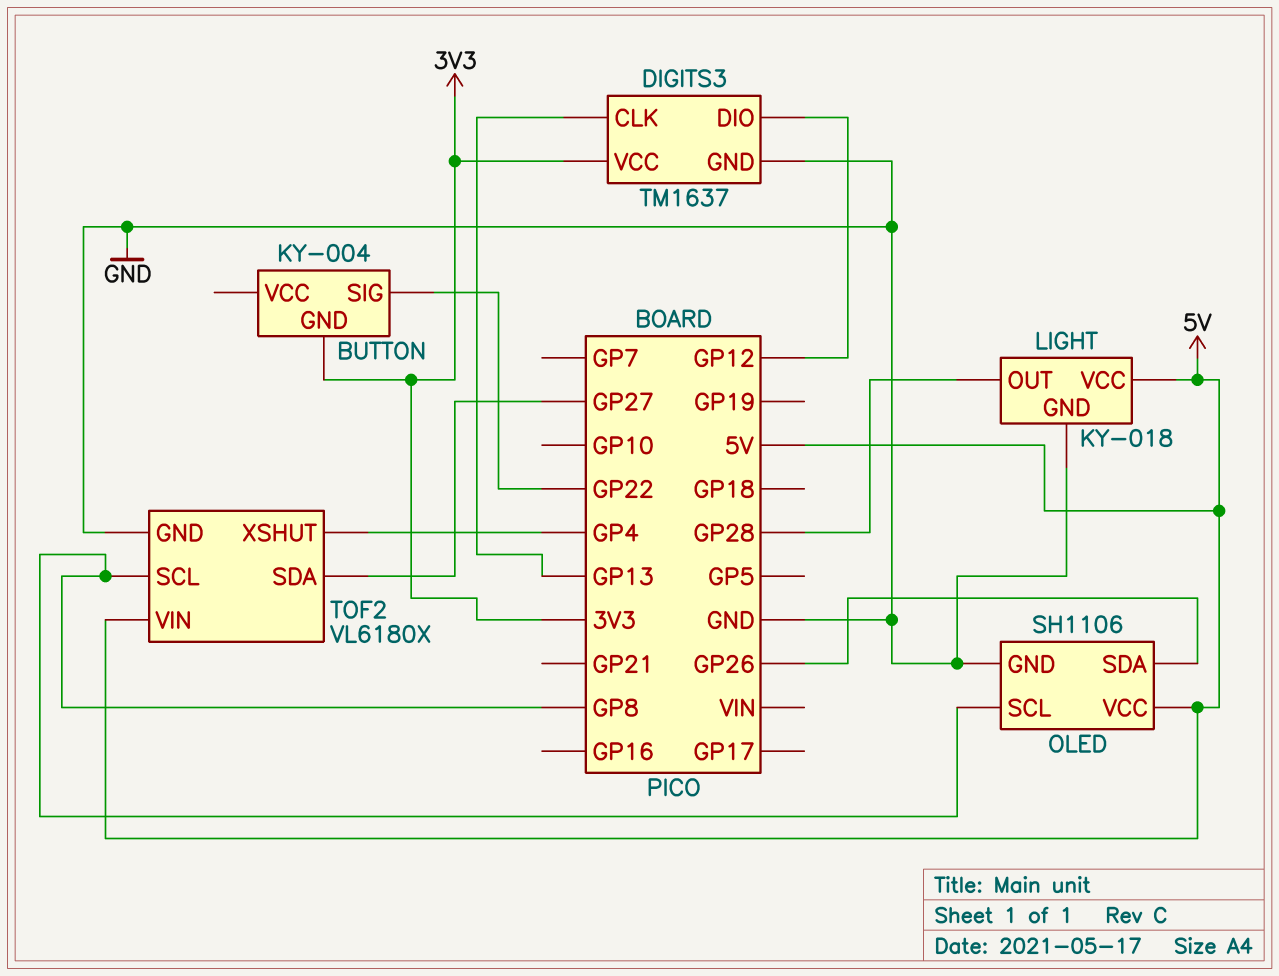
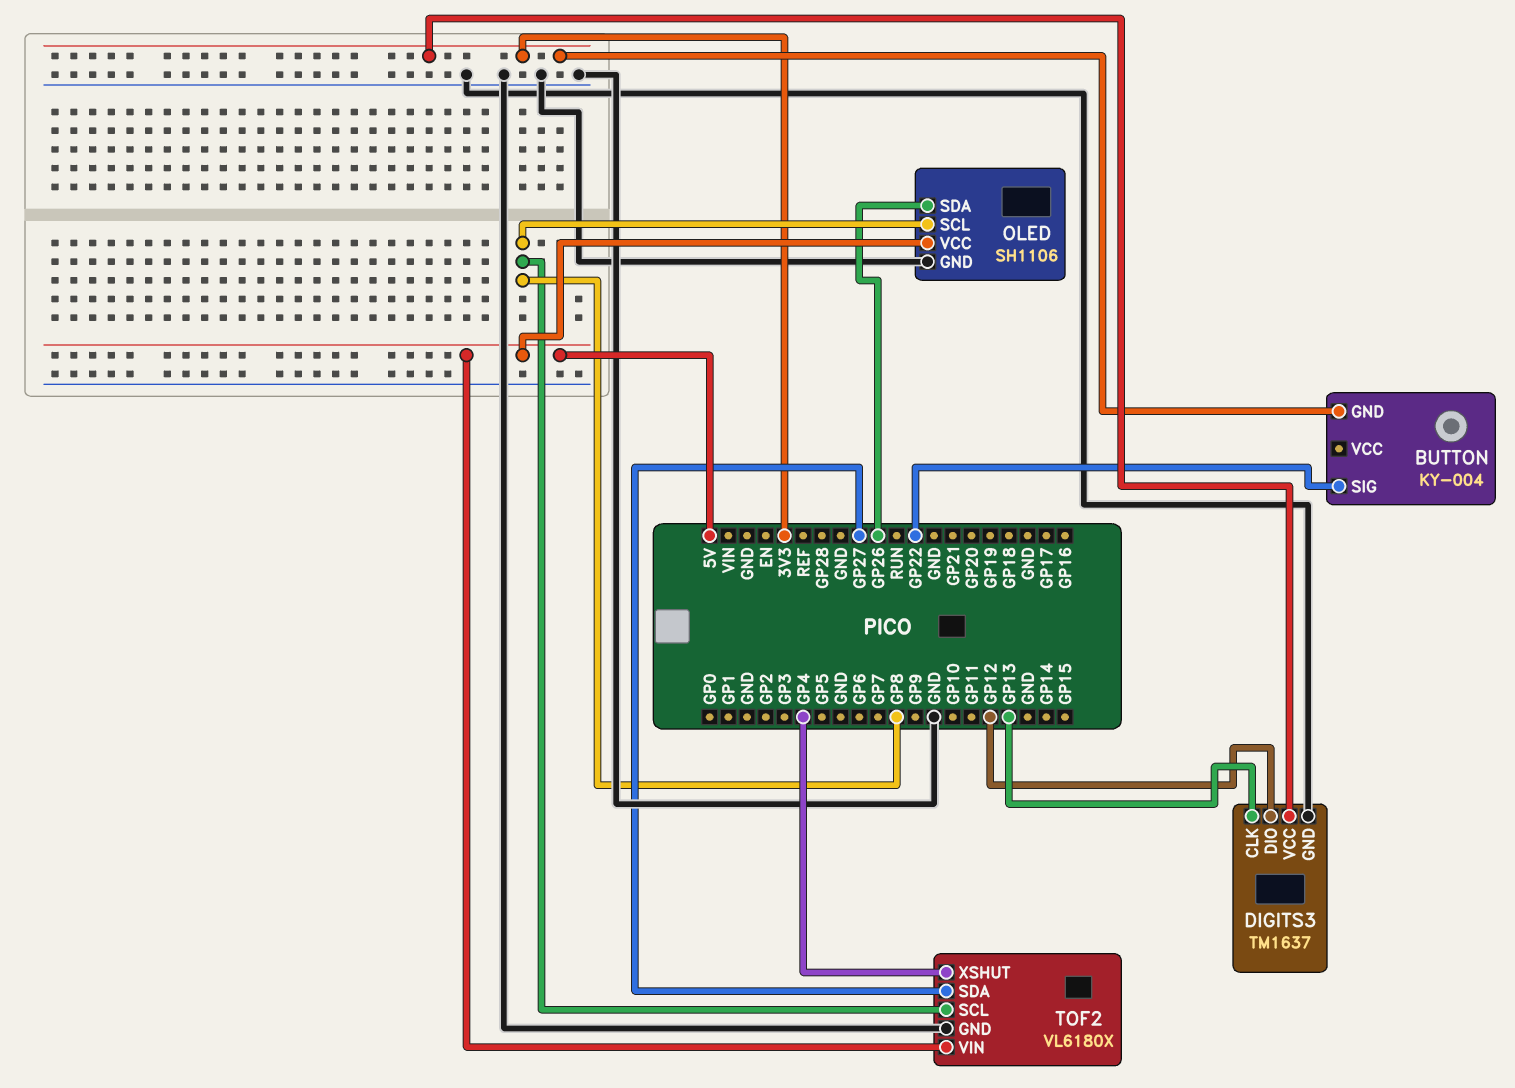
LIGHT: KY-018 -> none
LIGHT pin GND: GND -> none
LIGHT pin OUT: GP28 -> none
LIGHT pin VCC: 5V -> none

